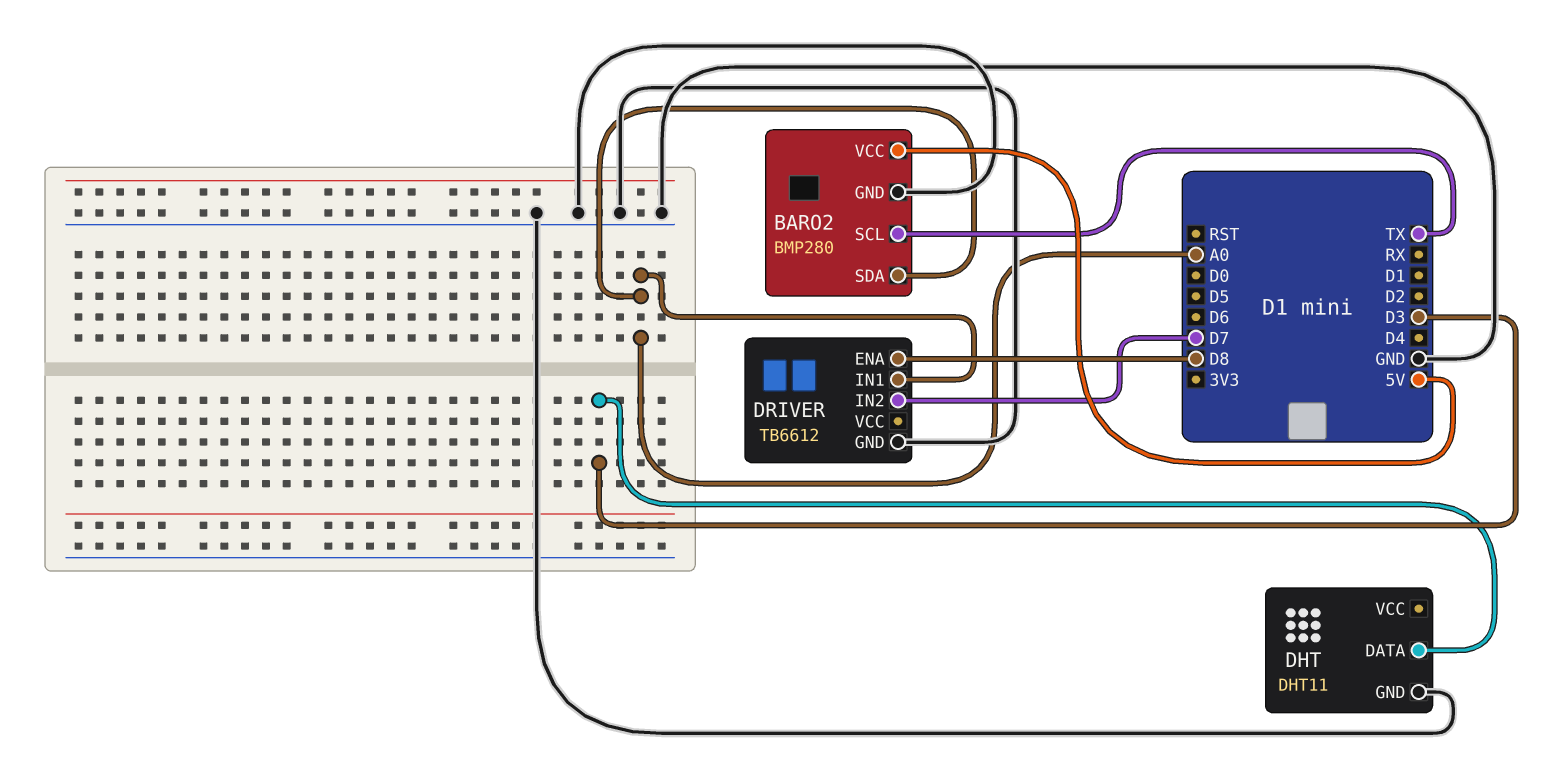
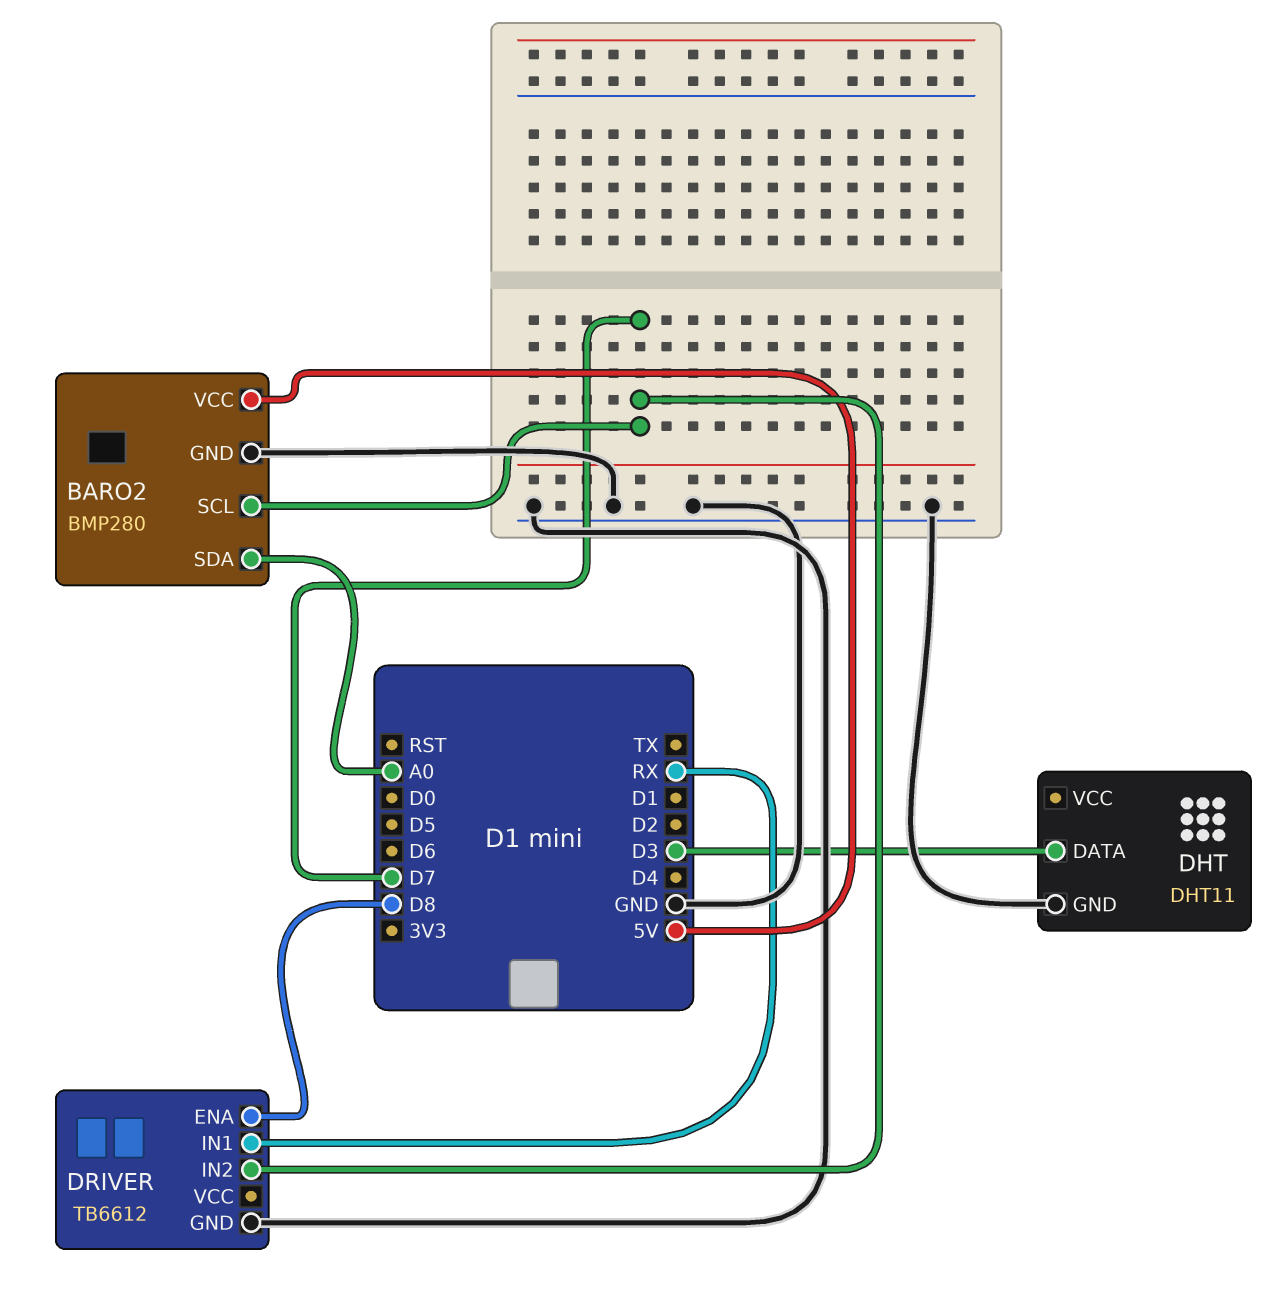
BARO2 pin SCL: TX -> D7
DRIVER pin IN1: A0 -> RX

